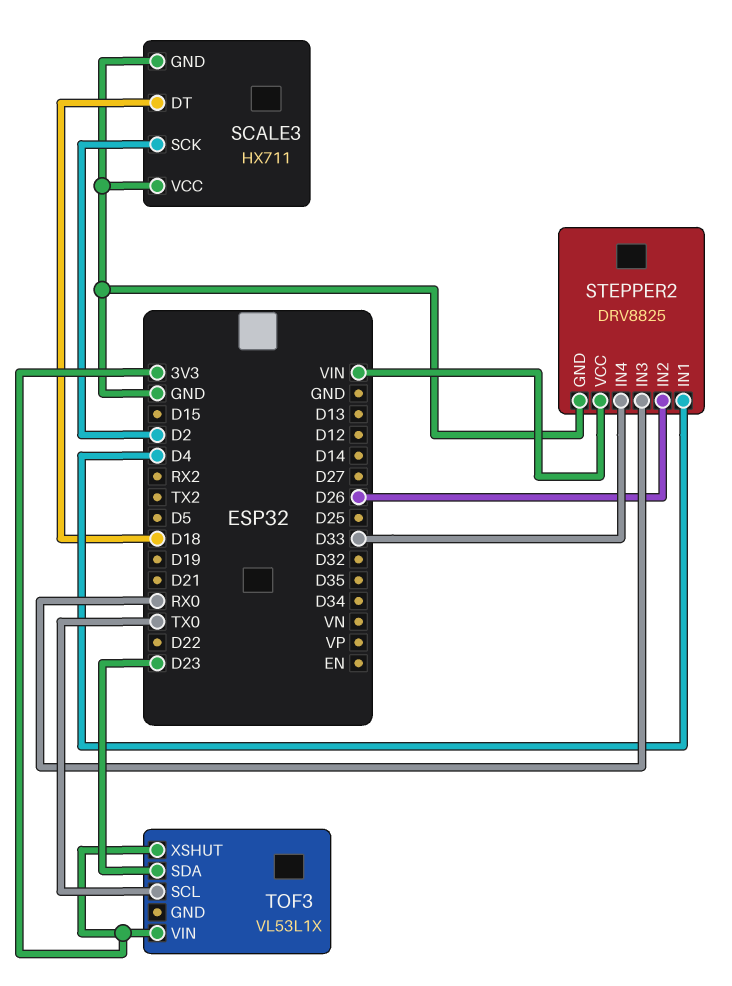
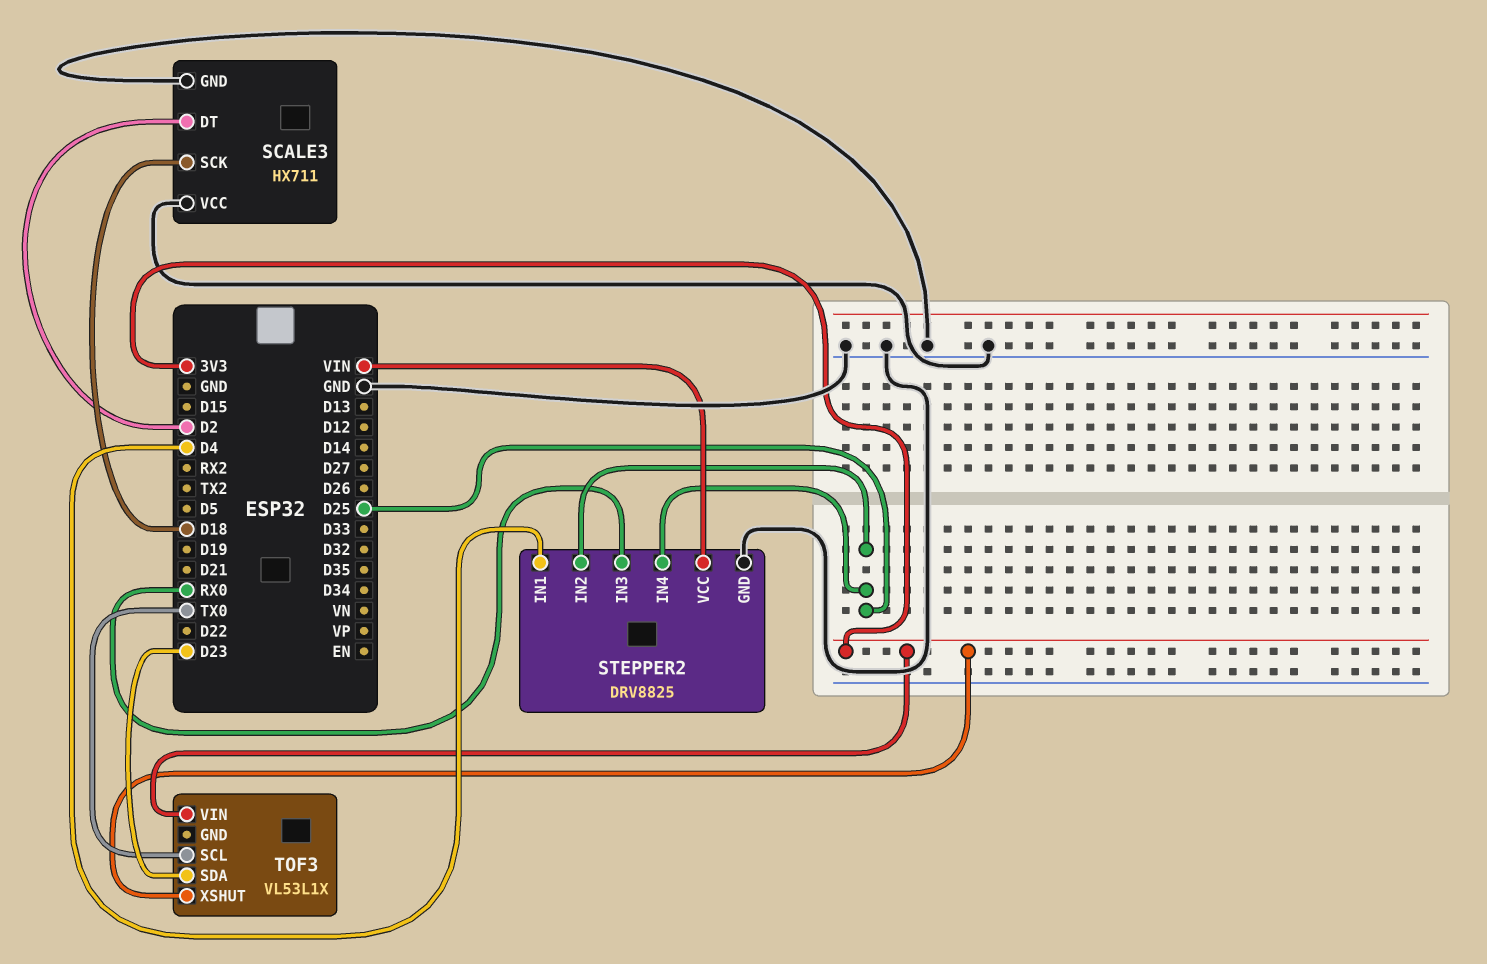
SCALE3 pin DT: D18 -> D2
SCALE3 pin SCK: D2 -> D18
STEPPER2 pin IN2: D26 -> D25
STEPPER2 pin IN4: D33 -> D25

